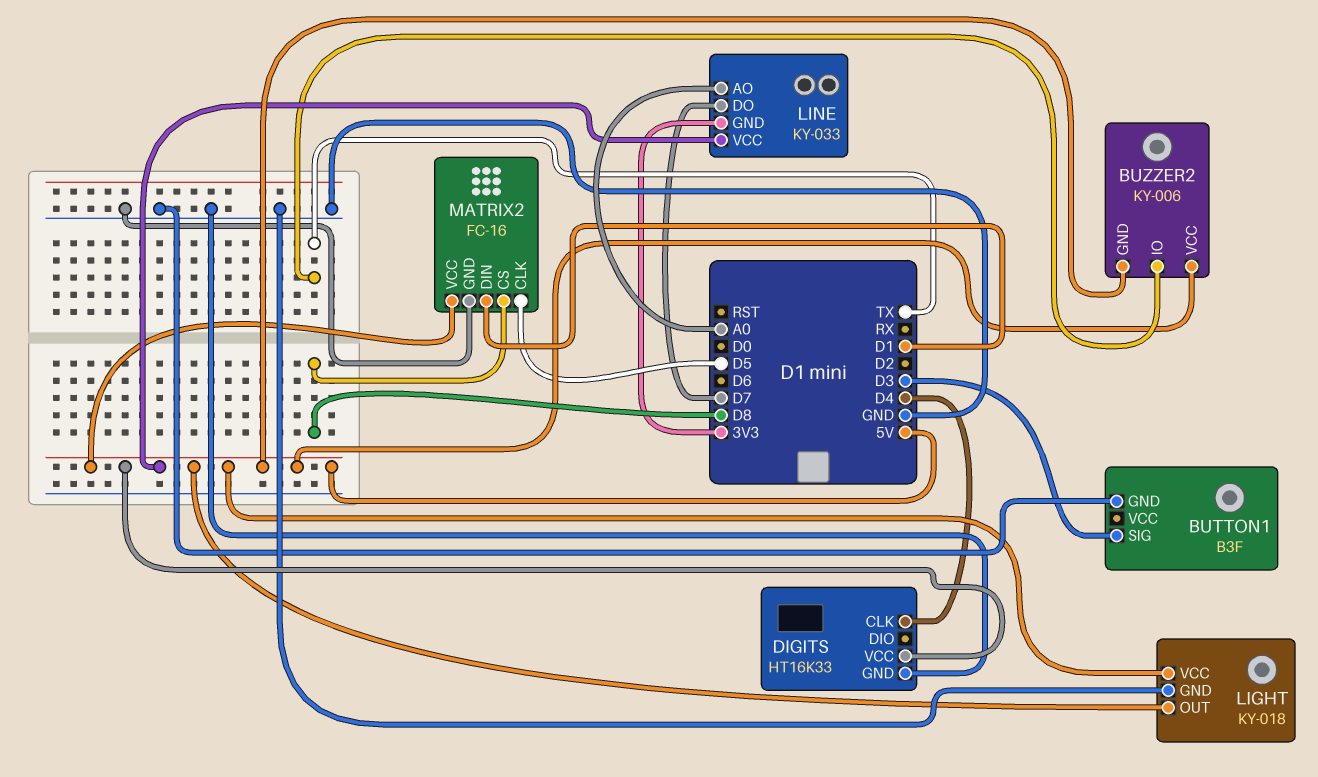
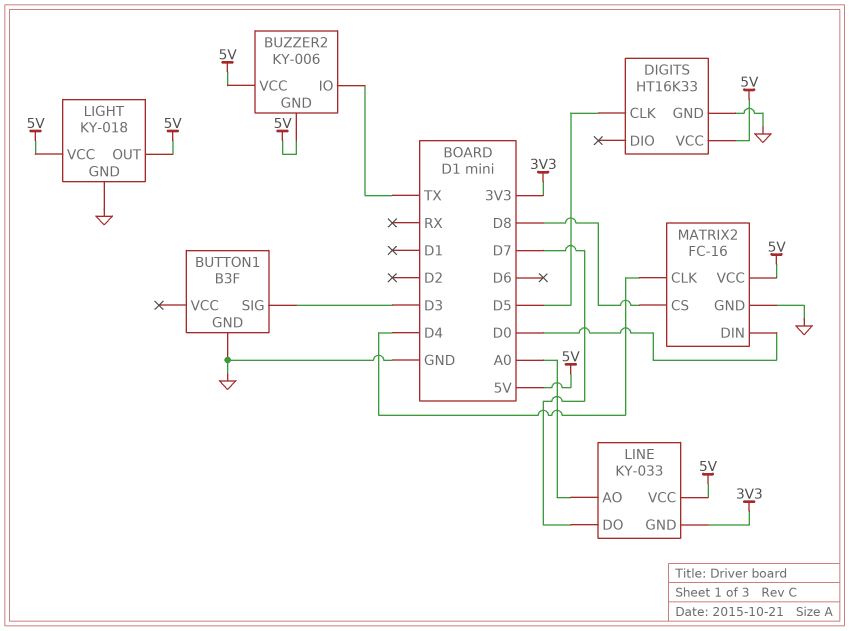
DIGITS pin CLK: D4 -> D5
MATRIX2 pin CLK: D5 -> D4
MATRIX2 pin DIN: D1 -> D0

